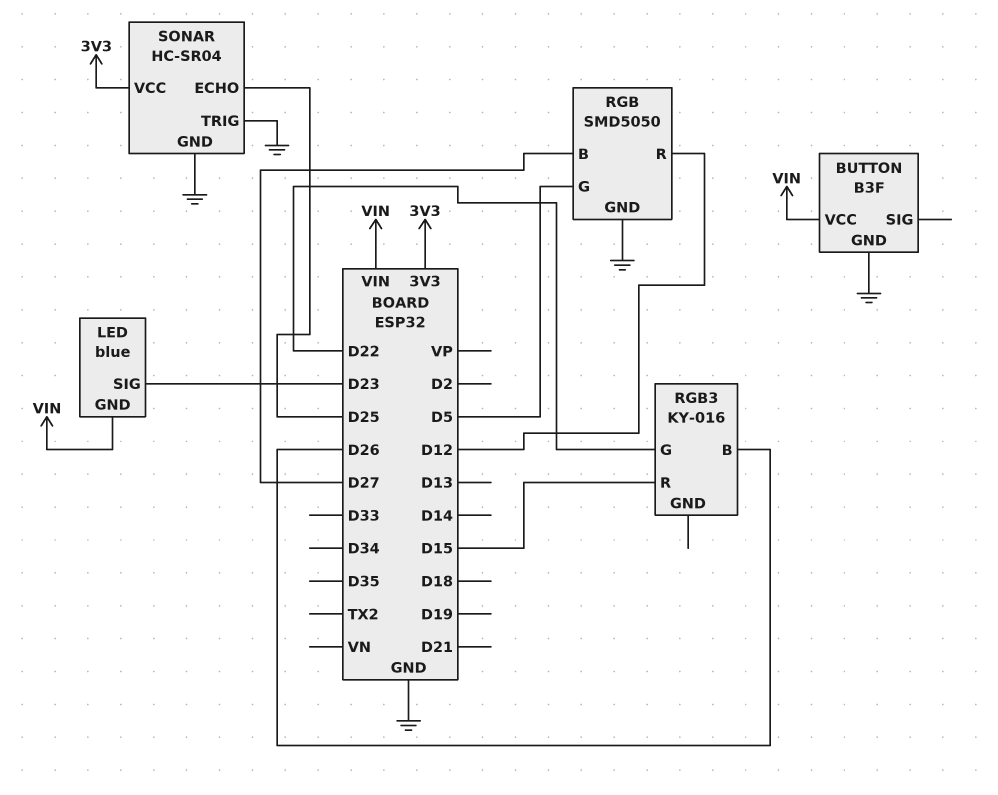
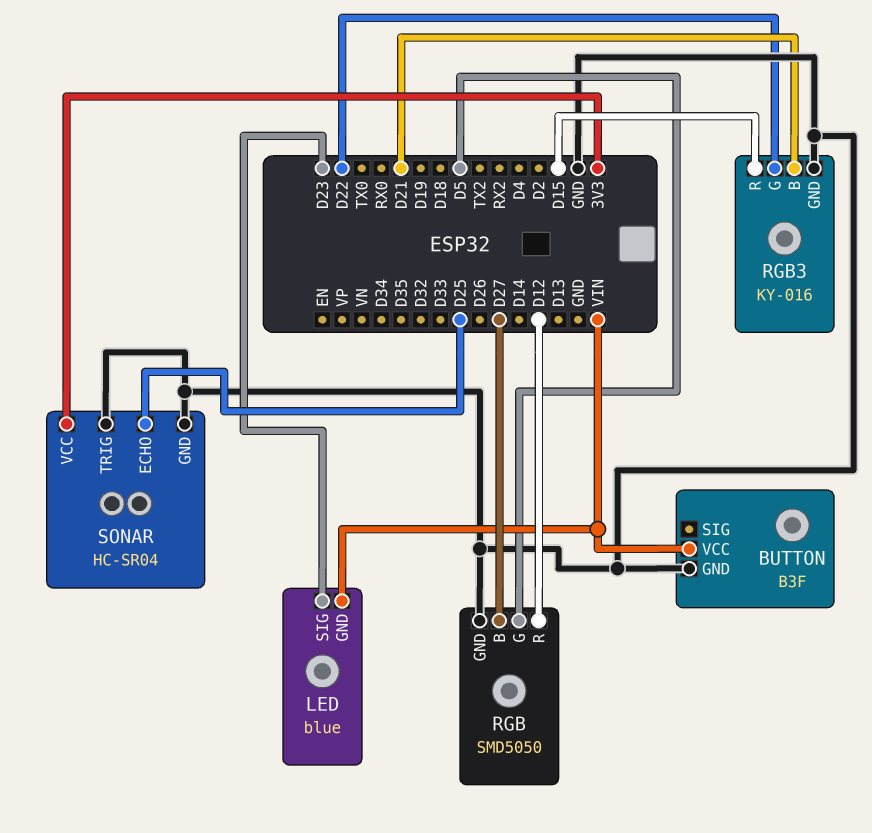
RGB3 pin B: D26 -> D21
RGB3 pin GND: none -> GND

